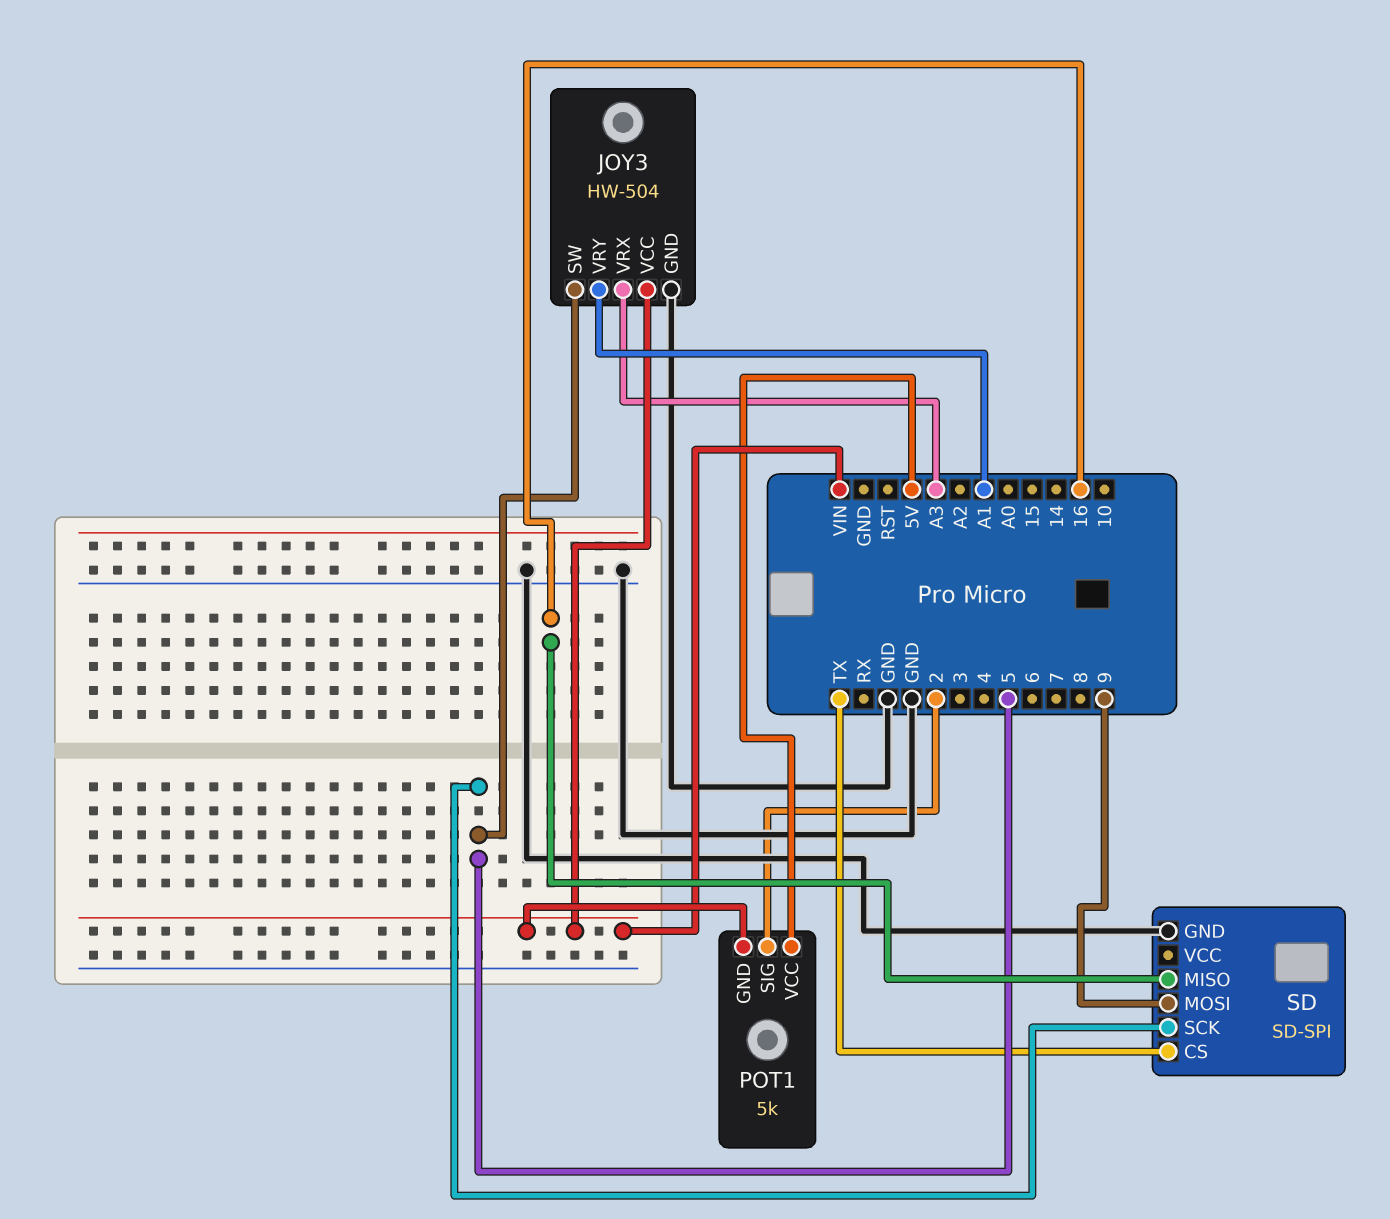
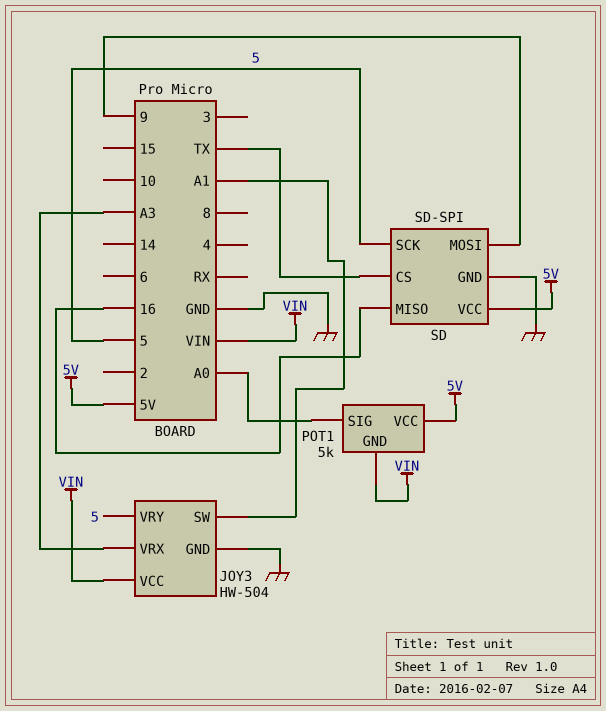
JOY3 pin SW: 5 -> A1
JOY3 pin VRY: A1 -> 5
POT1 pin SIG: 2 -> A0
SD pin VCC: none -> 5V

